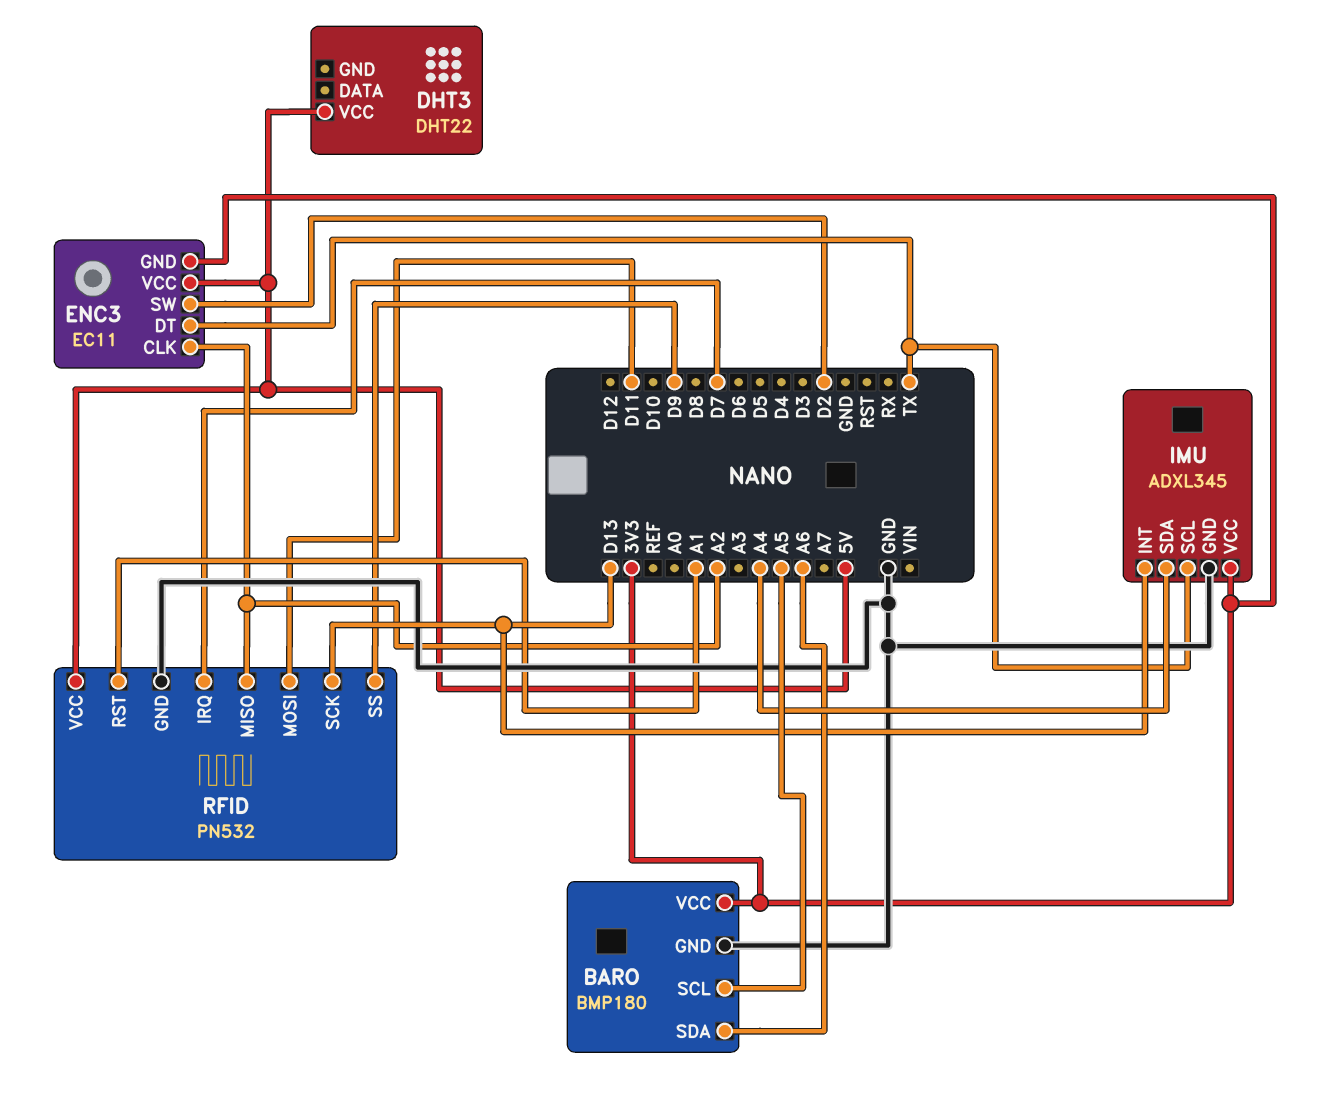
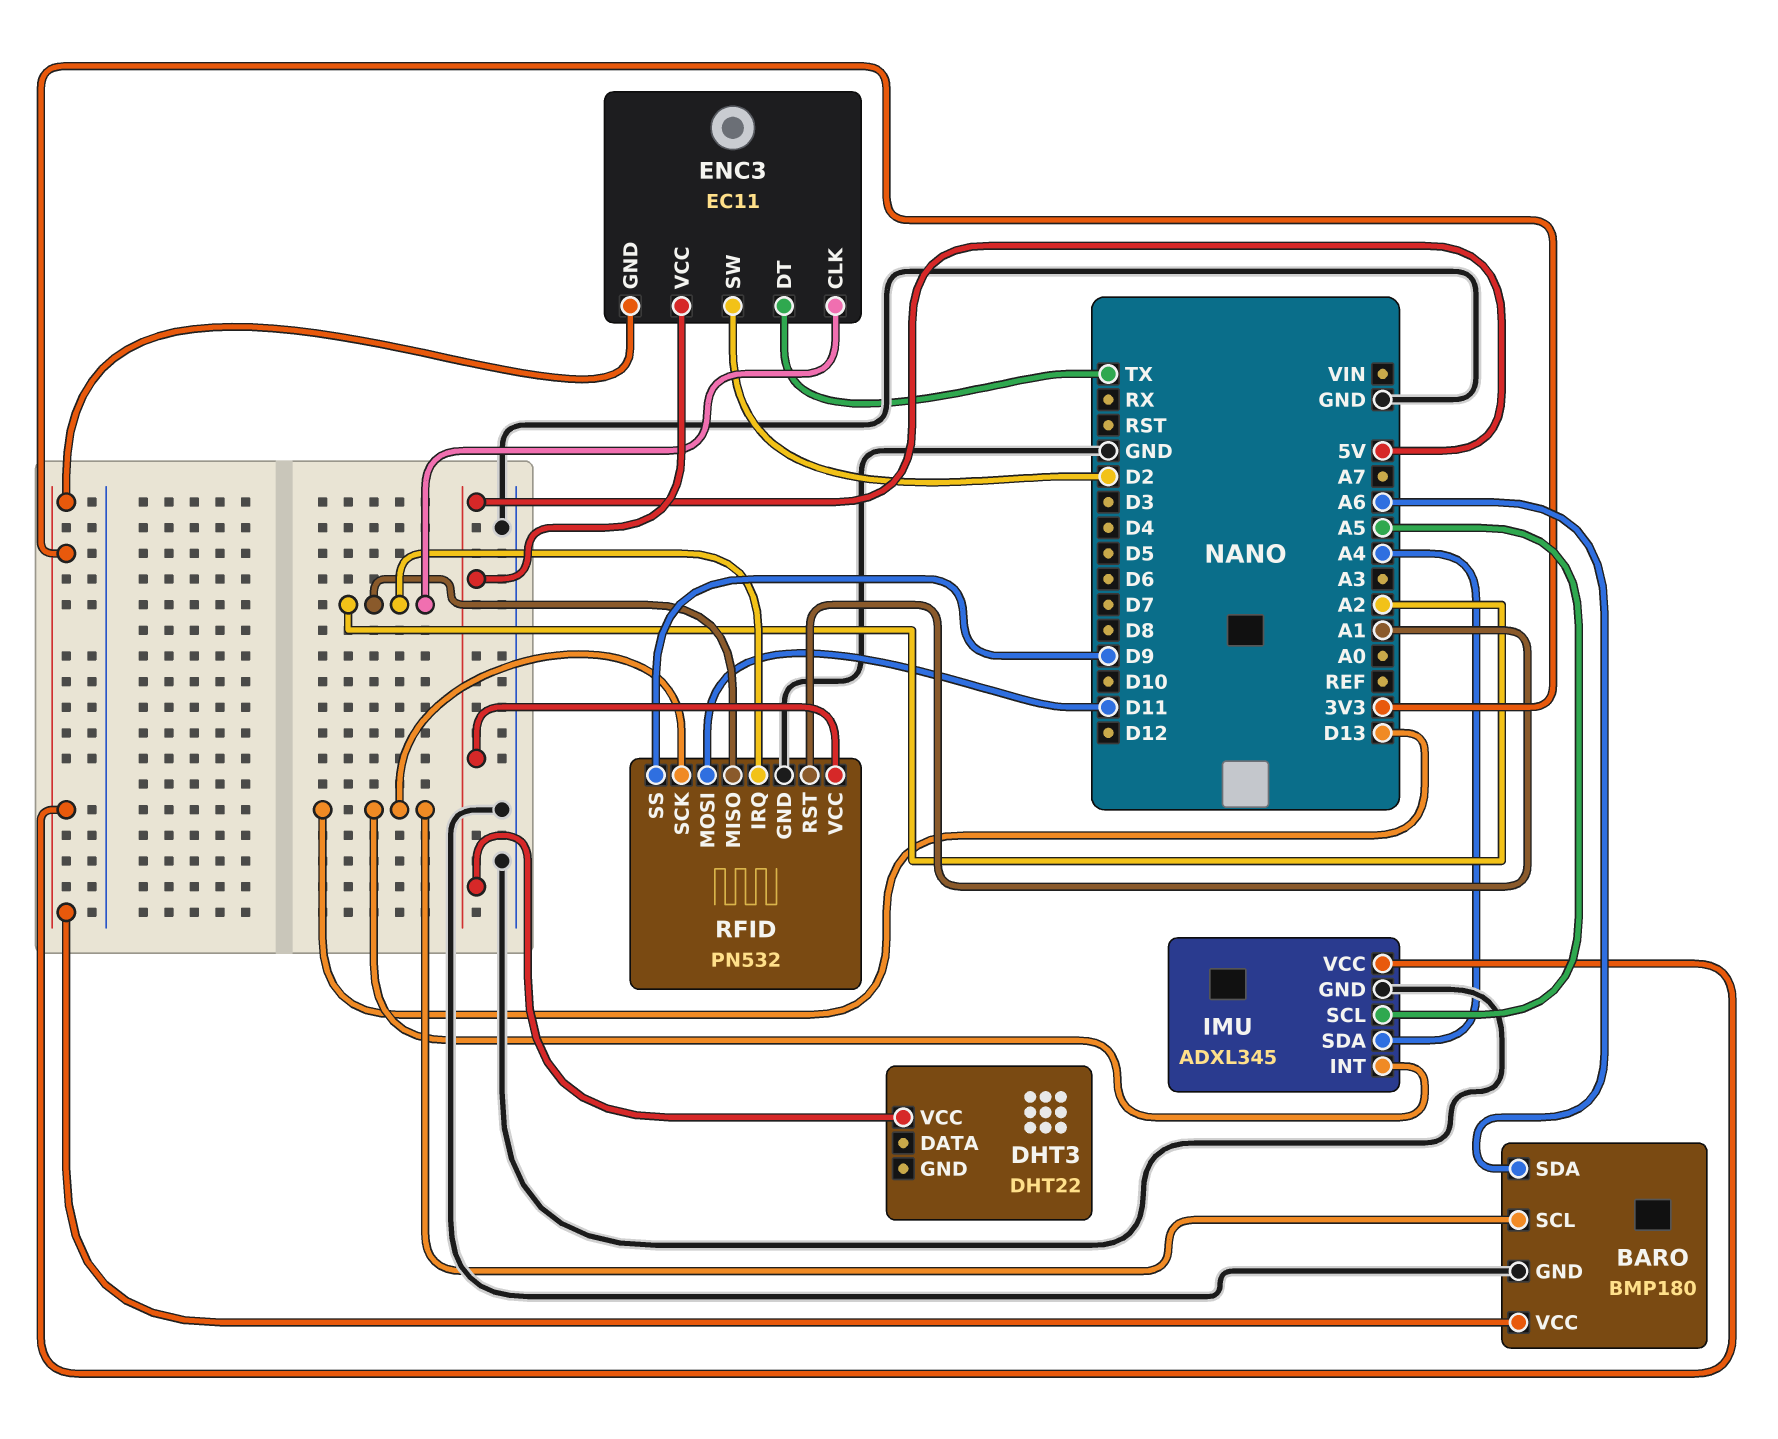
BARO pin SCL: A5 -> D13
IMU pin SCL: TX -> A5
RFID pin IRQ: D7 -> A2

